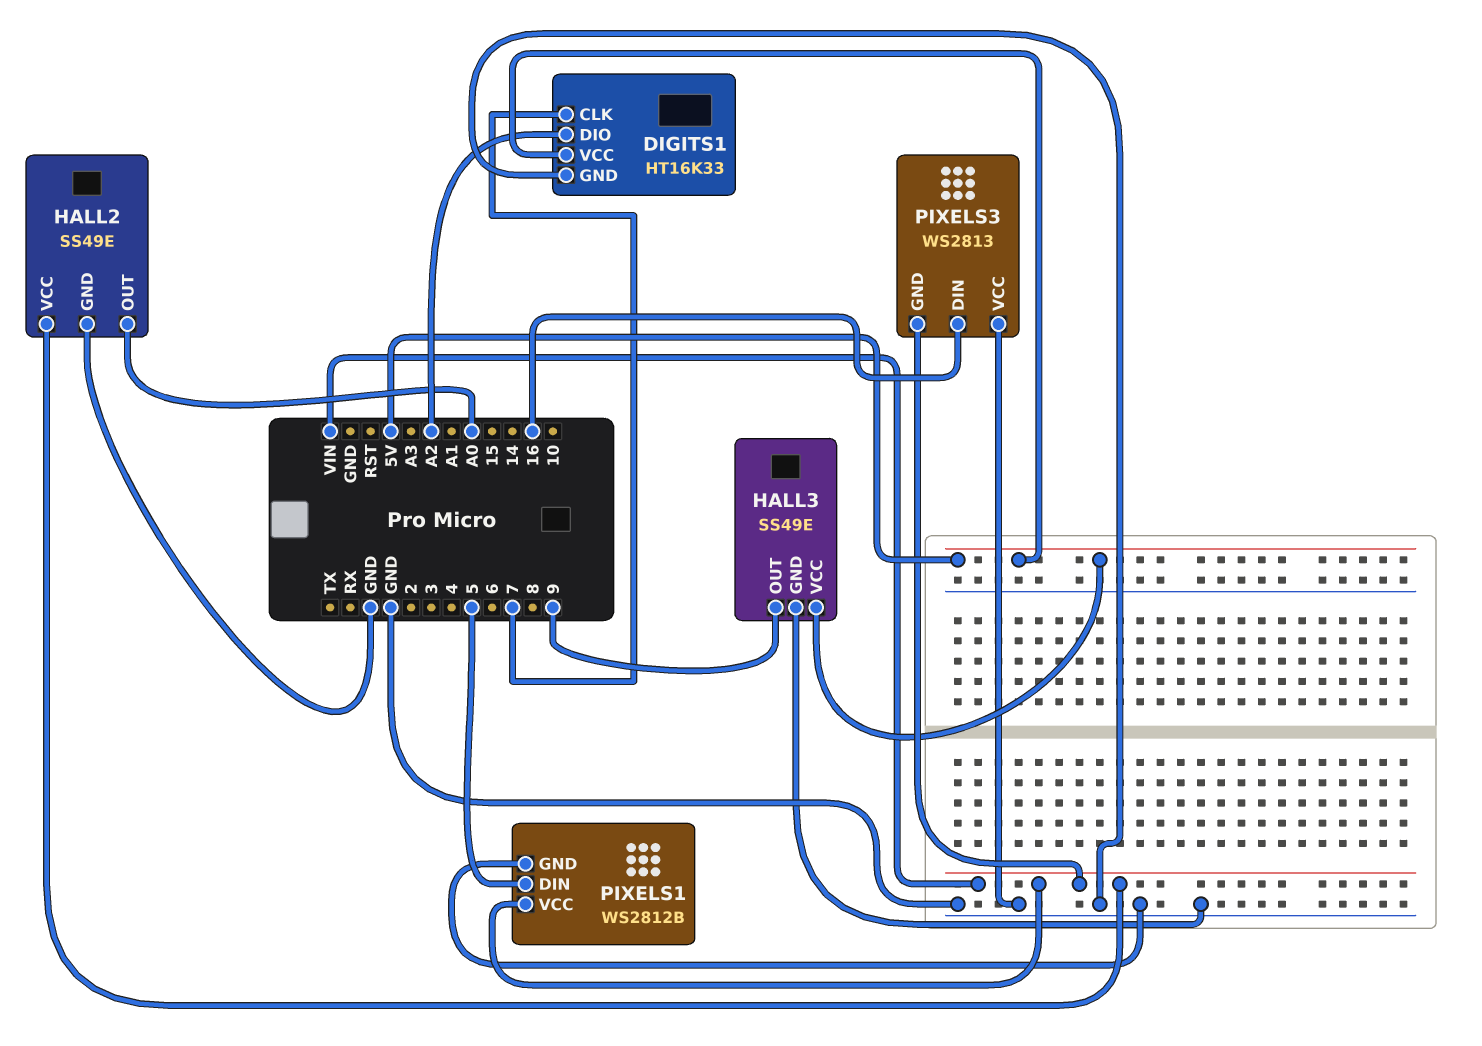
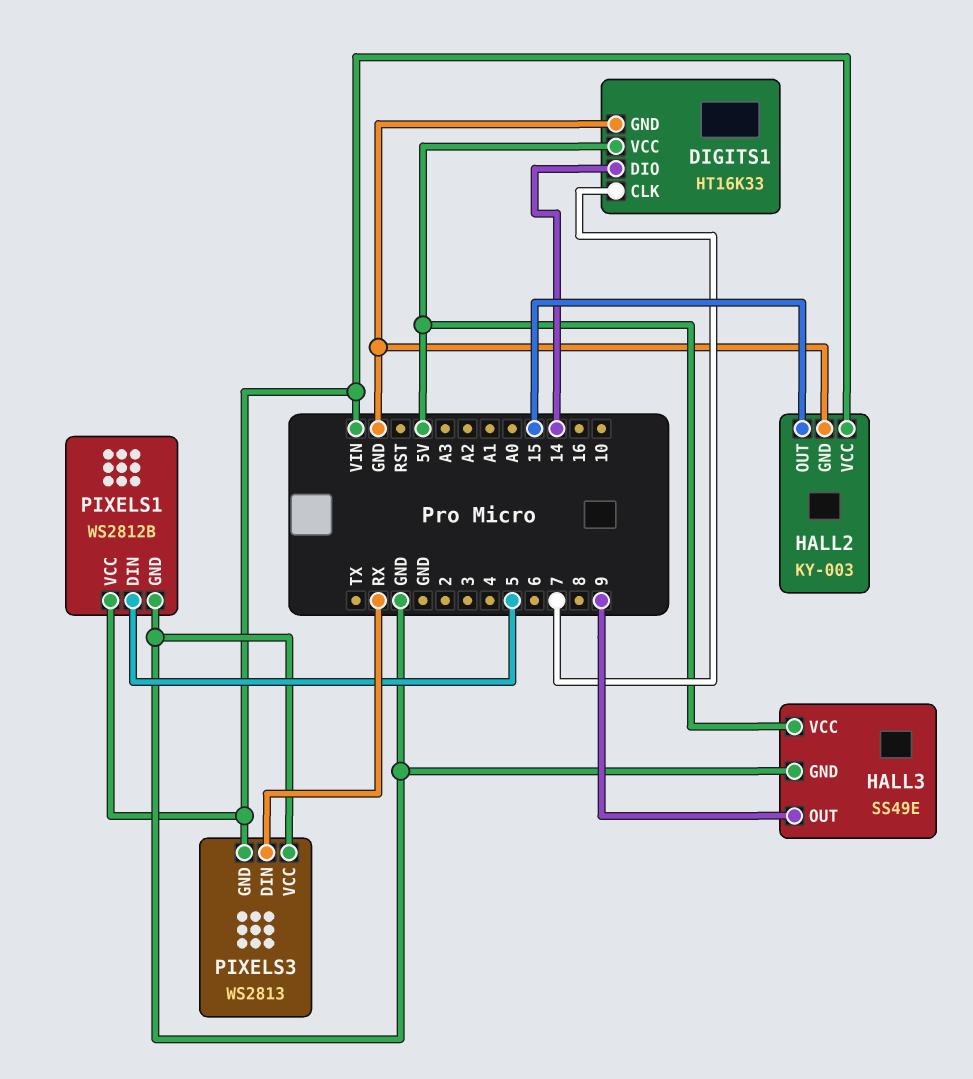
DIGITS1 pin DIO: A2 -> 14
HALL2: SS49E -> KY-003
HALL2 pin OUT: A0 -> 15
PIXELS3 pin DIN: 16 -> RX

